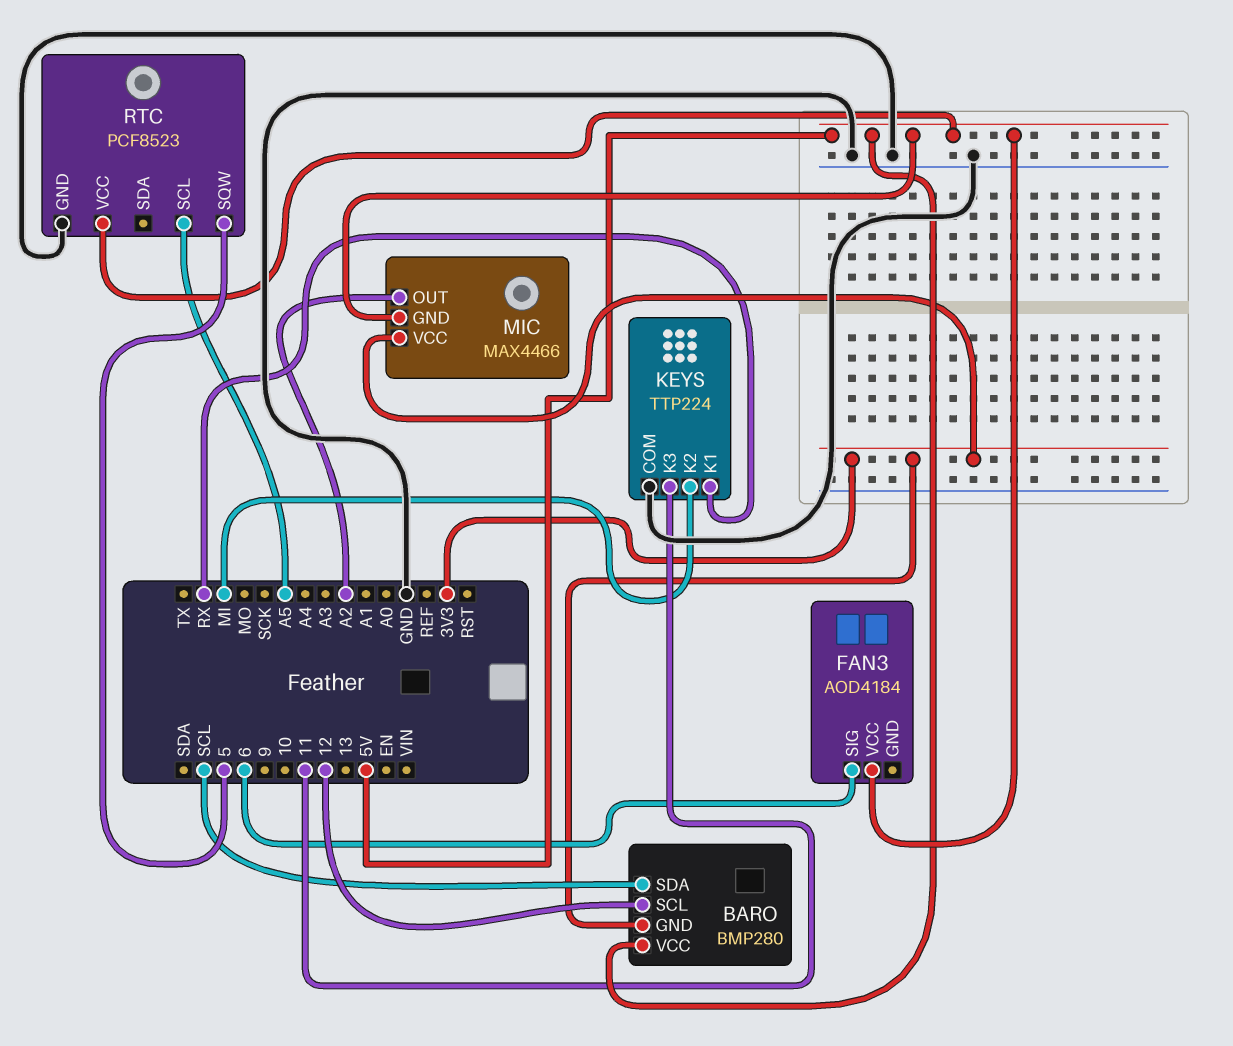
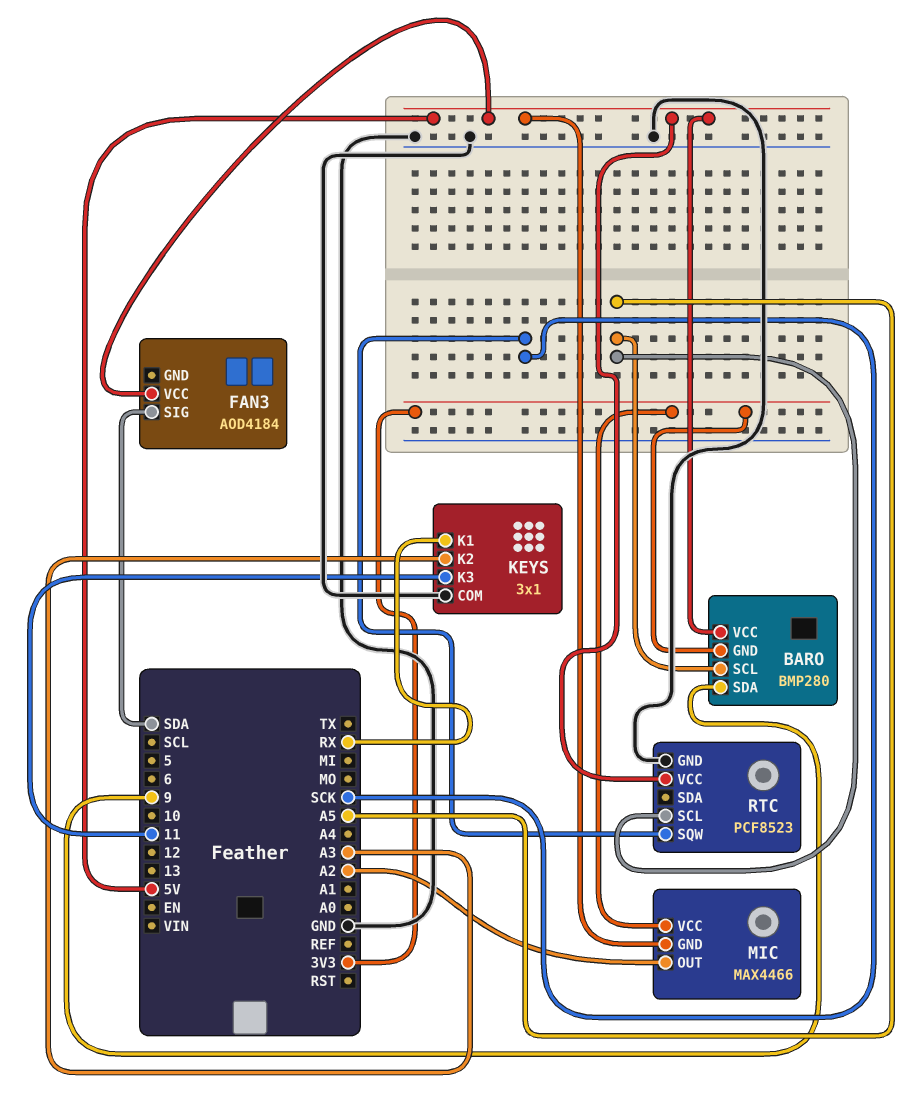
BARO pin SCL: 12 -> A5
BARO pin SDA: SCL -> 9
FAN3 pin SIG: 6 -> SDA
KEYS: TTP224 -> 3x1
KEYS pin K2: MI -> A3
RTC pin SQW: 5 -> SCK

